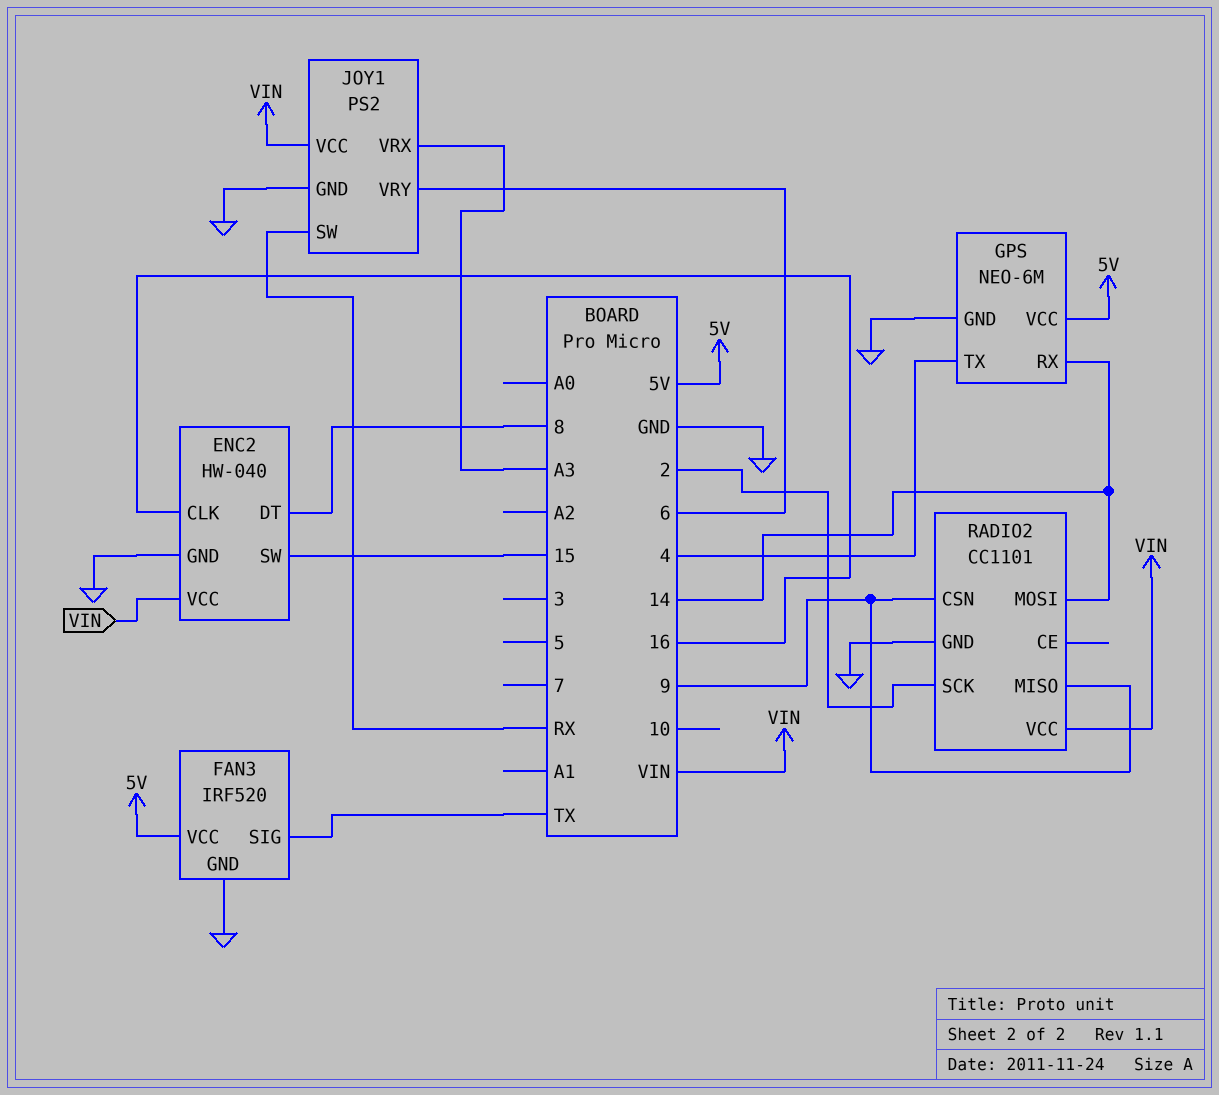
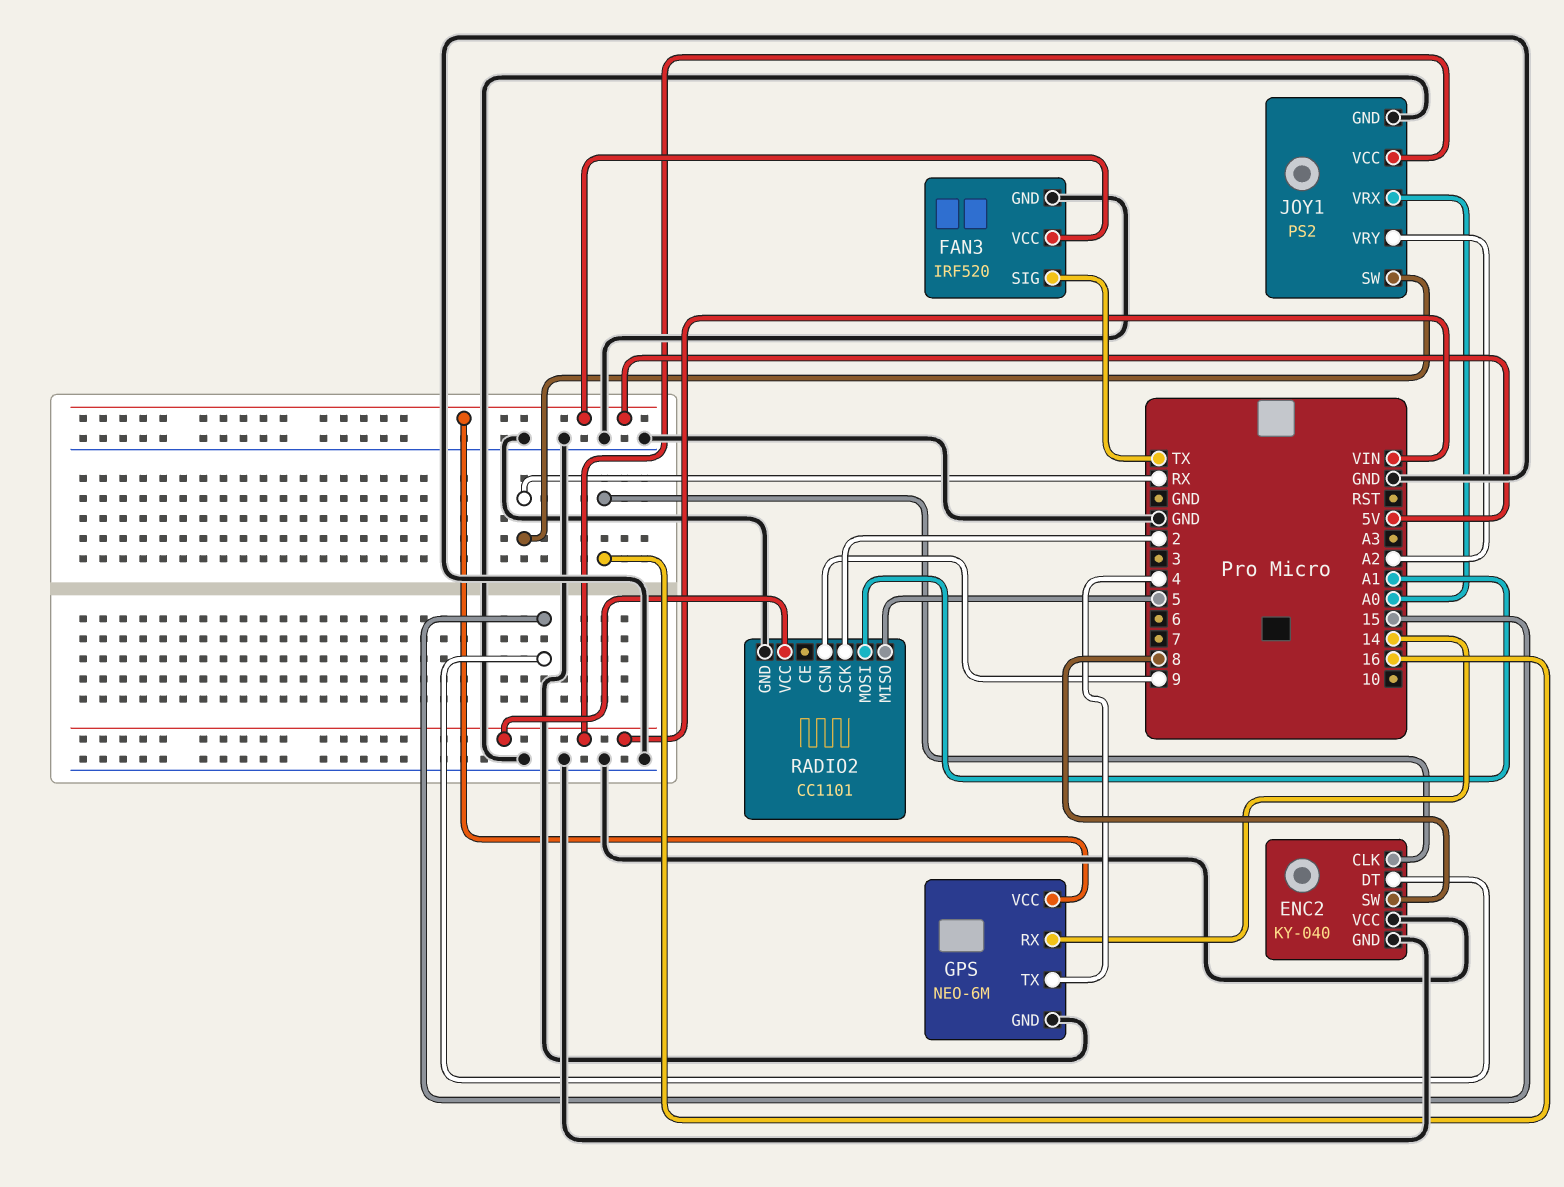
ENC2: HW-040 -> KY-040
ENC2 pin DT: 8 -> 15
ENC2 pin SW: 15 -> 8
ENC2 pin VCC: VIN -> GND
JOY1 pin VRX: A3 -> A0
JOY1 pin VRY: 6 -> A2
RADIO2 pin MISO: 9 -> 5
RADIO2 pin MOSI: 14 -> A1

